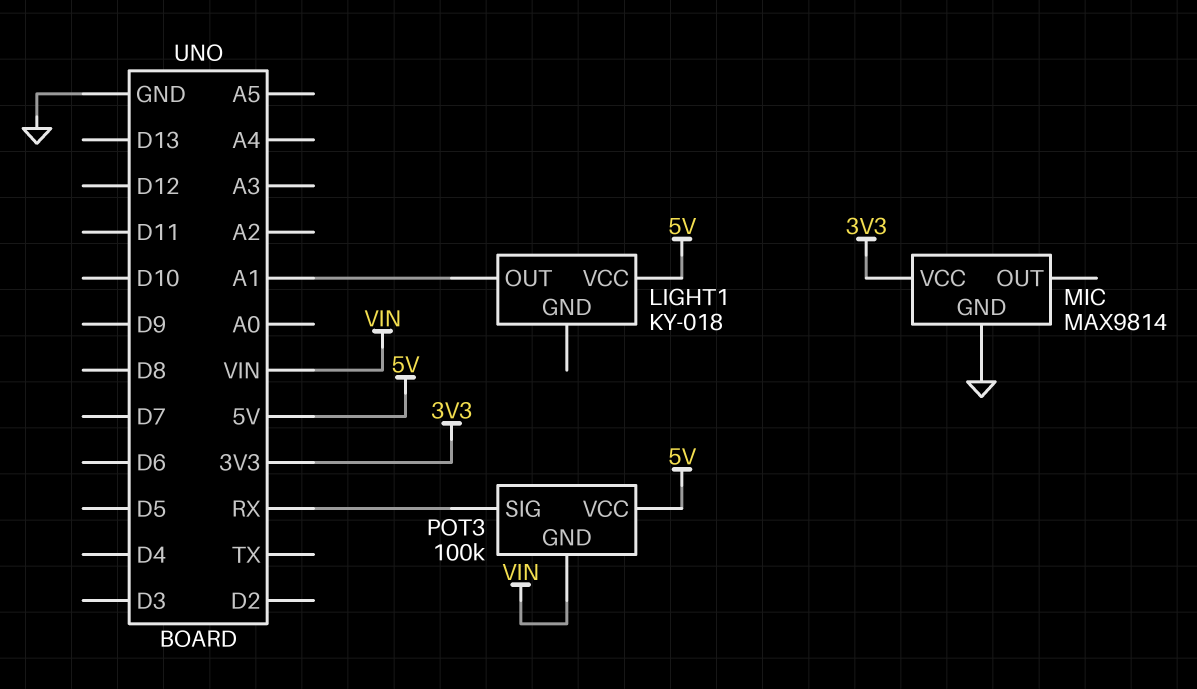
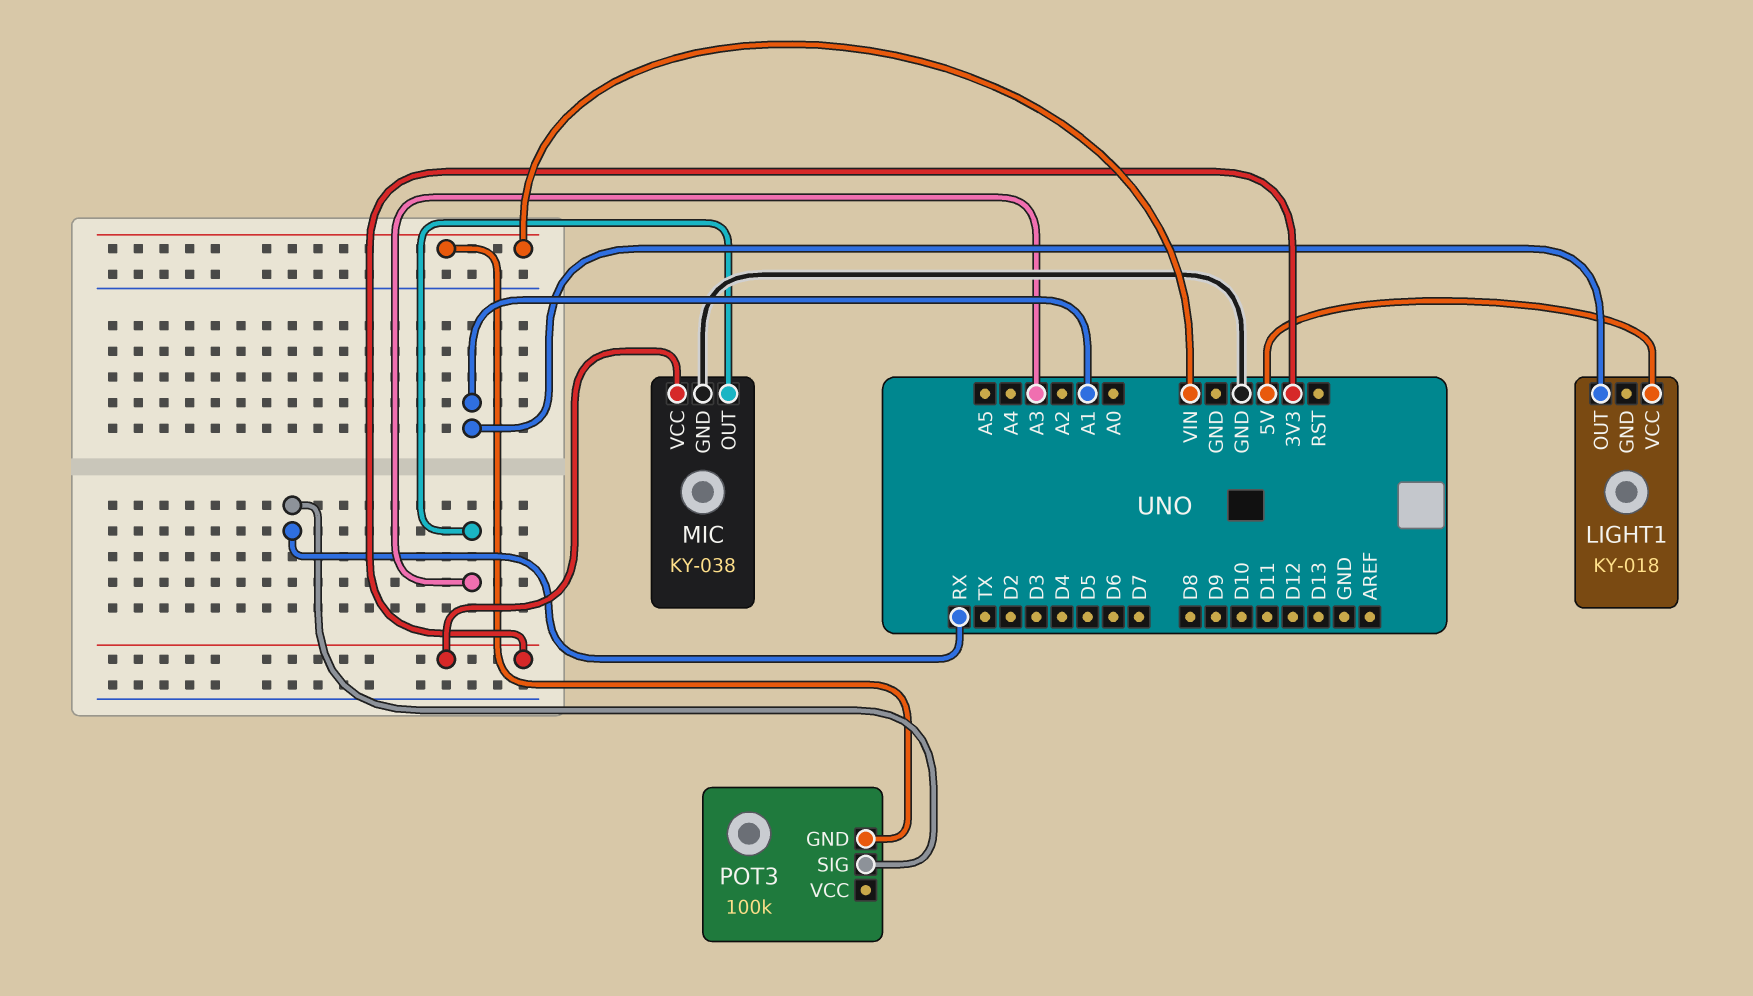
MIC: MAX9814 -> KY-038
MIC pin OUT: none -> A3
POT3 pin VCC: 5V -> none

